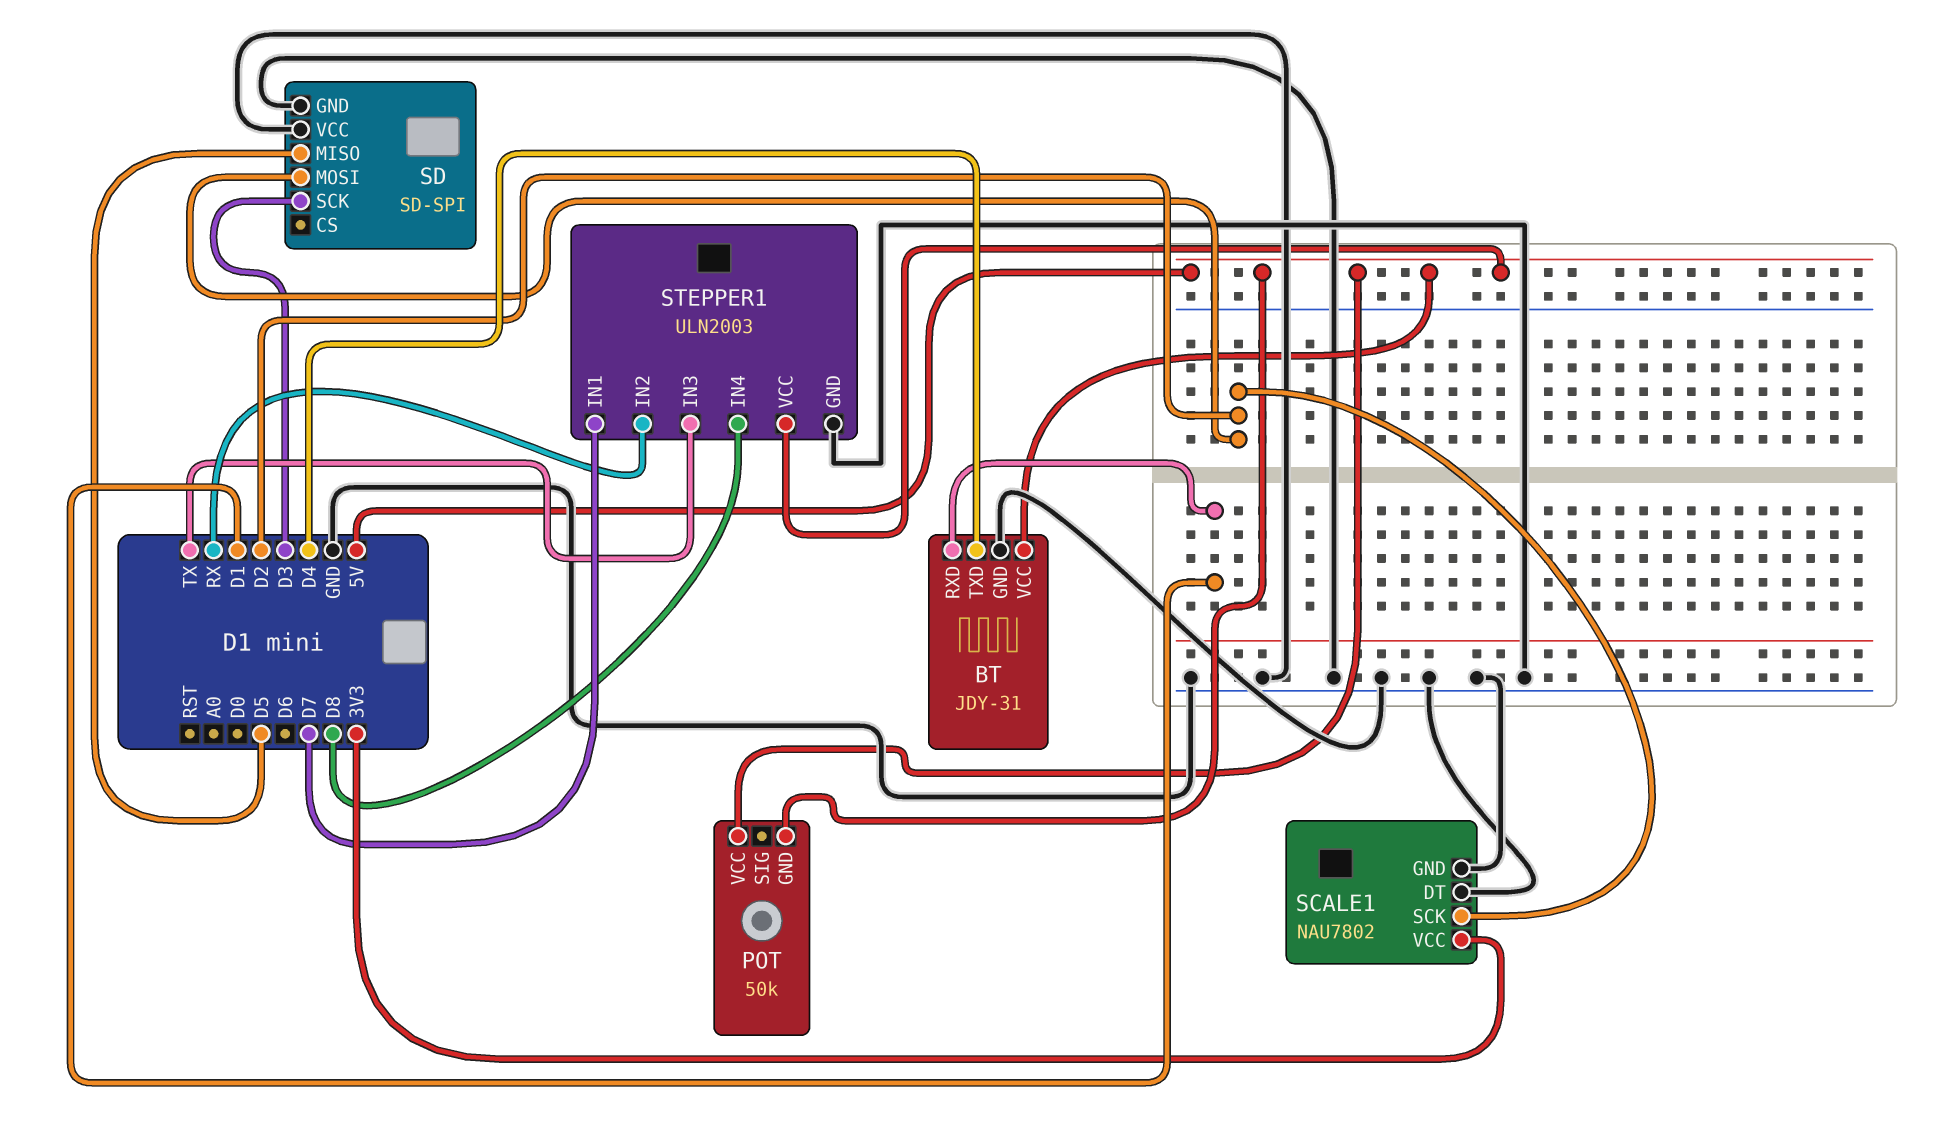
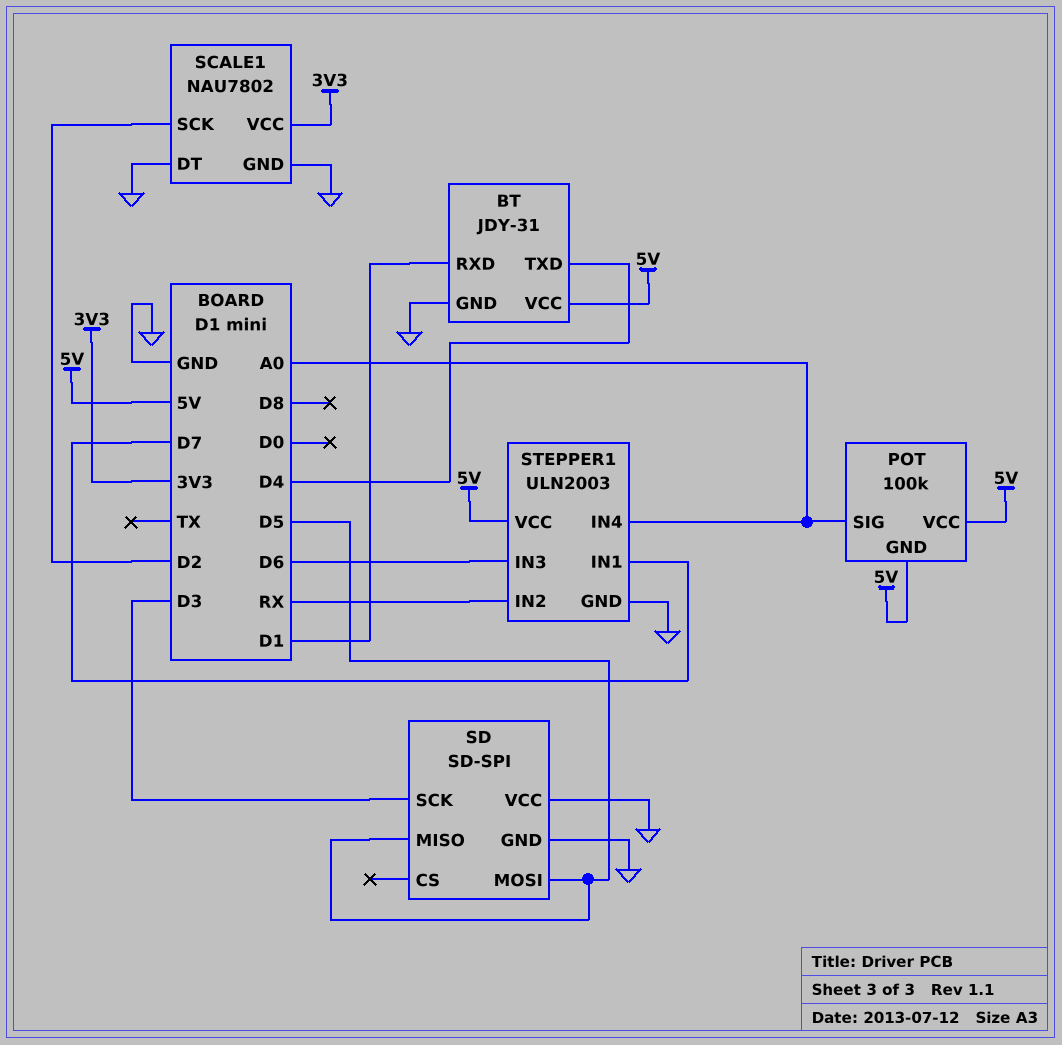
POT: 50k -> 100k
POT pin SIG: none -> A0
SD pin MOSI: D2 -> D5
STEPPER1 pin IN3: TX -> D6
STEPPER1 pin IN4: D8 -> A0

